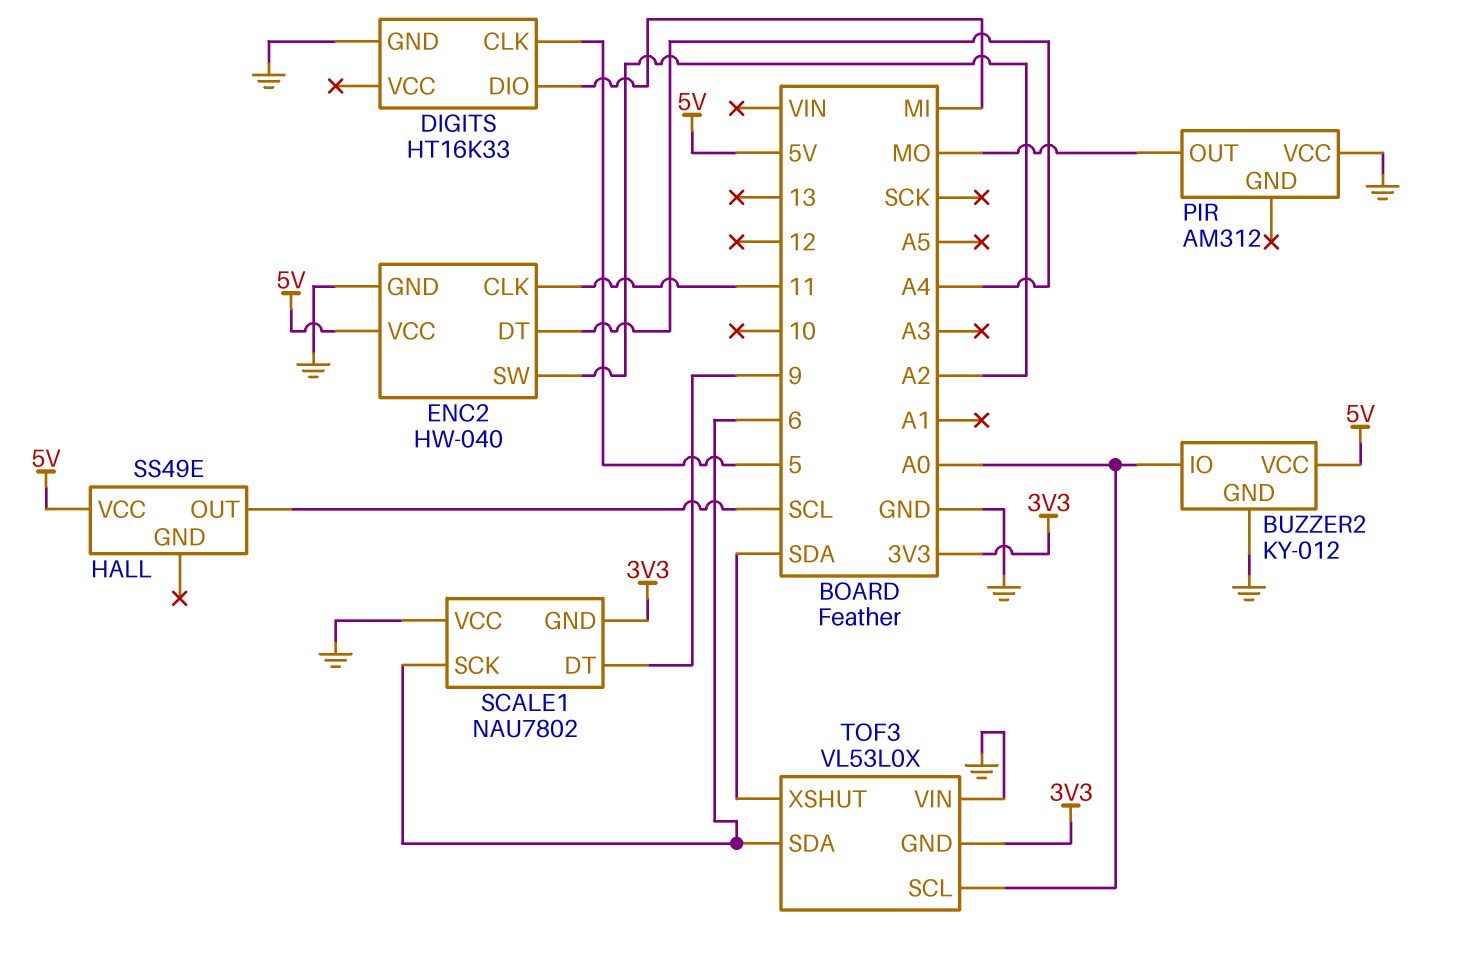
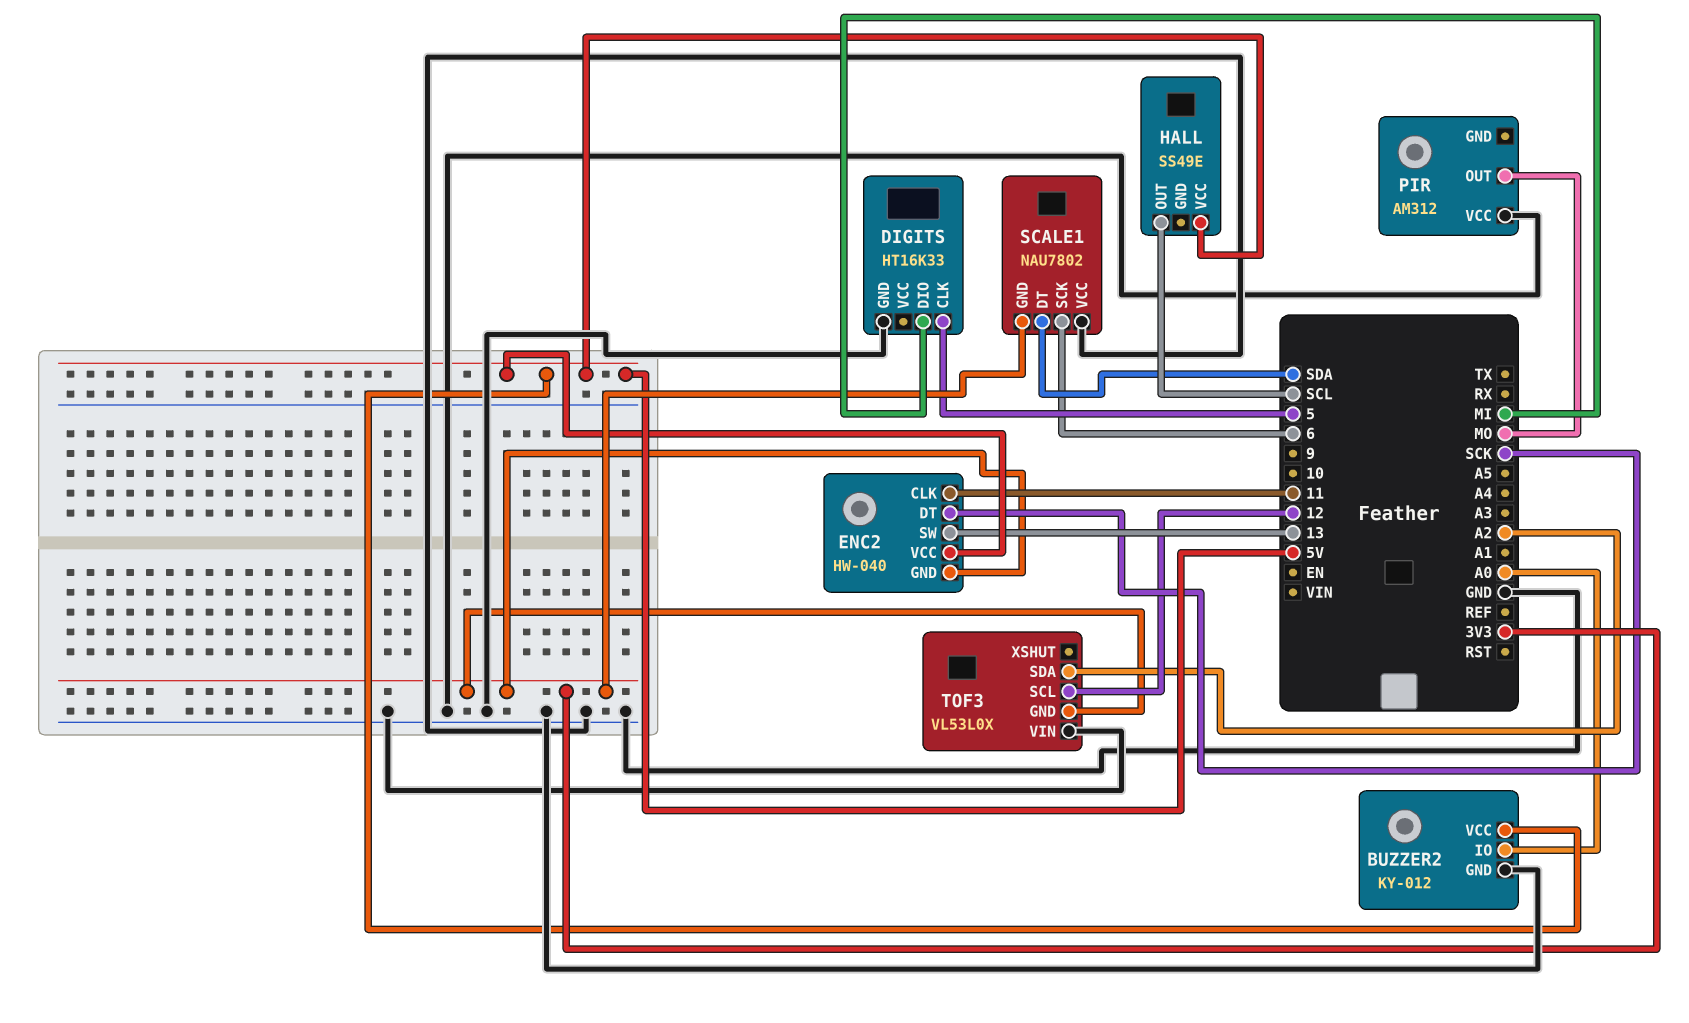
ENC2 pin DT: A4 -> SCK
ENC2 pin GND: GND -> 3V3
ENC2 pin SW: A2 -> 13
SCALE1 pin DT: 9 -> SDA
TOF3 pin SCL: A0 -> 12
TOF3 pin SDA: 6 -> A2
TOF3 pin XSHUT: SDA -> none

